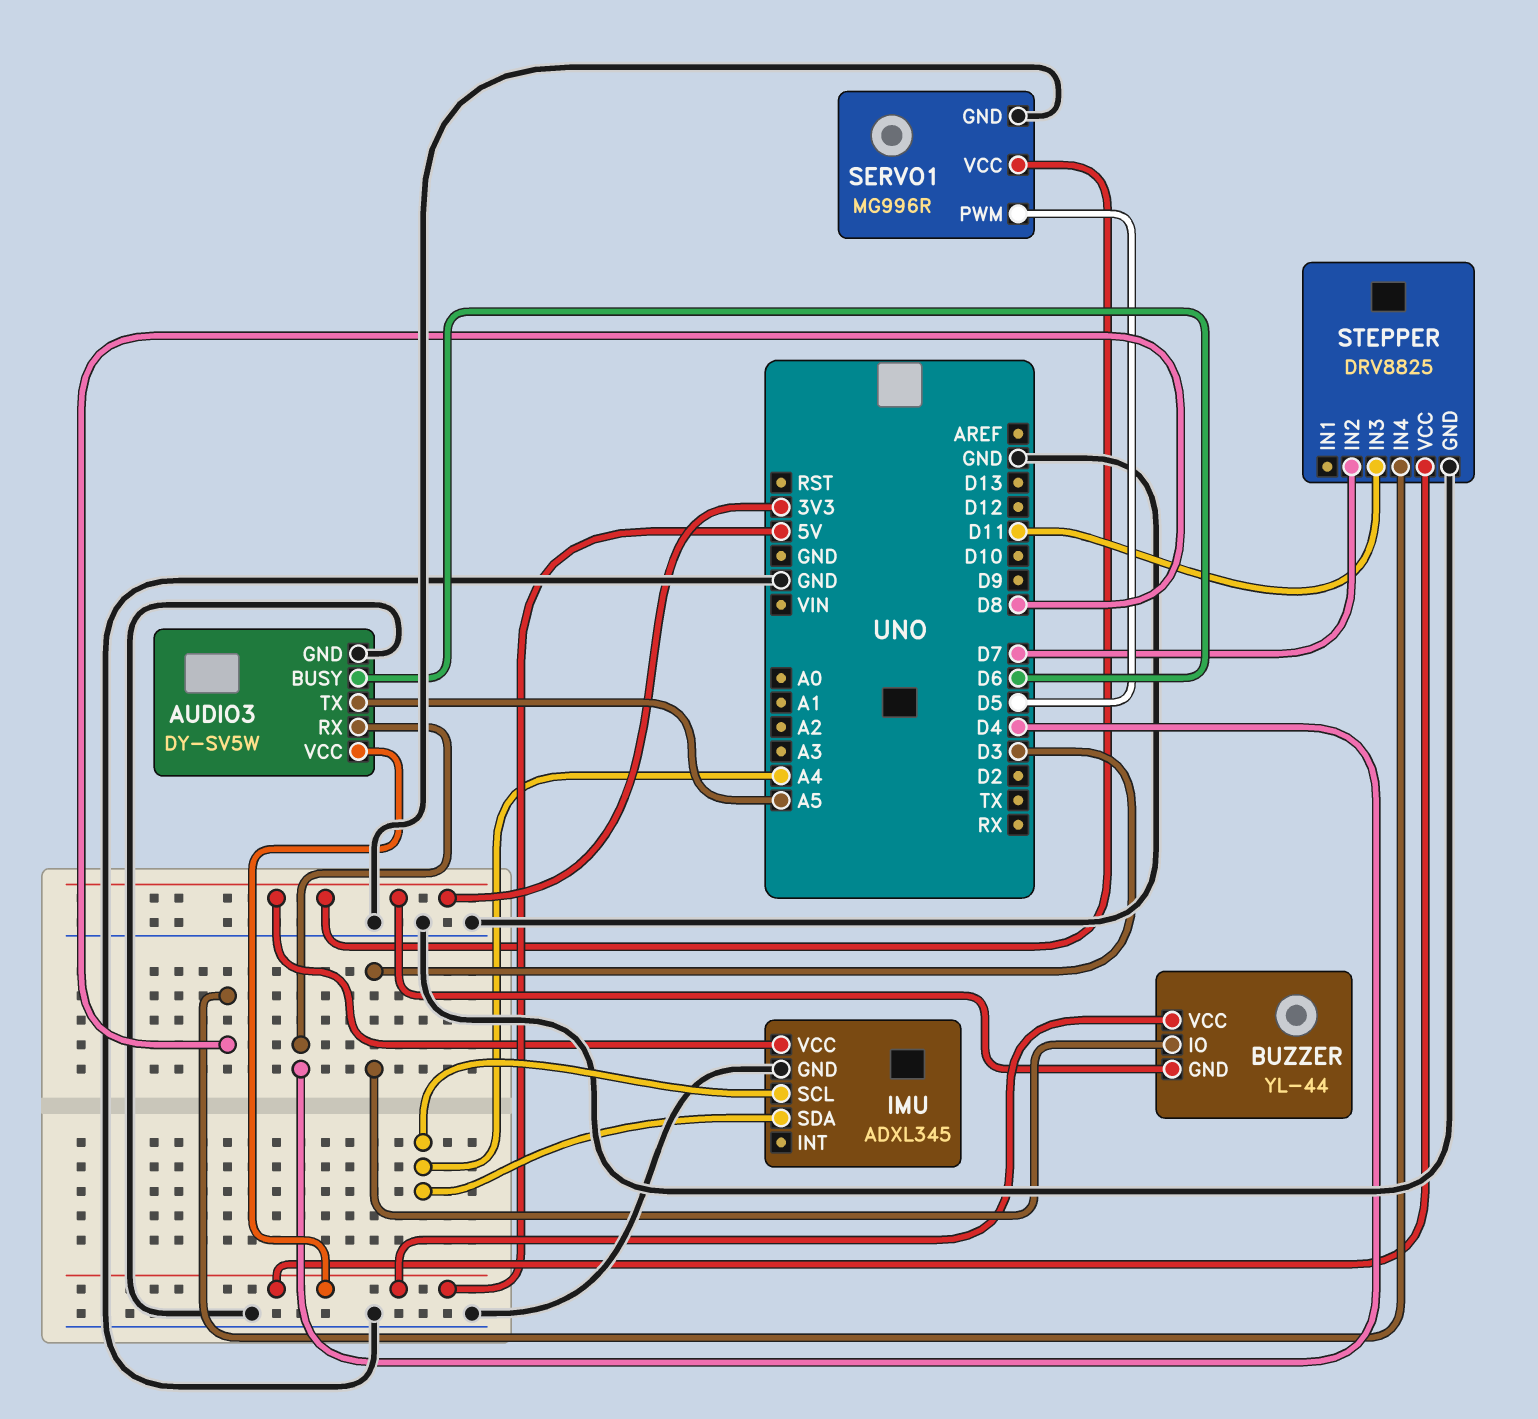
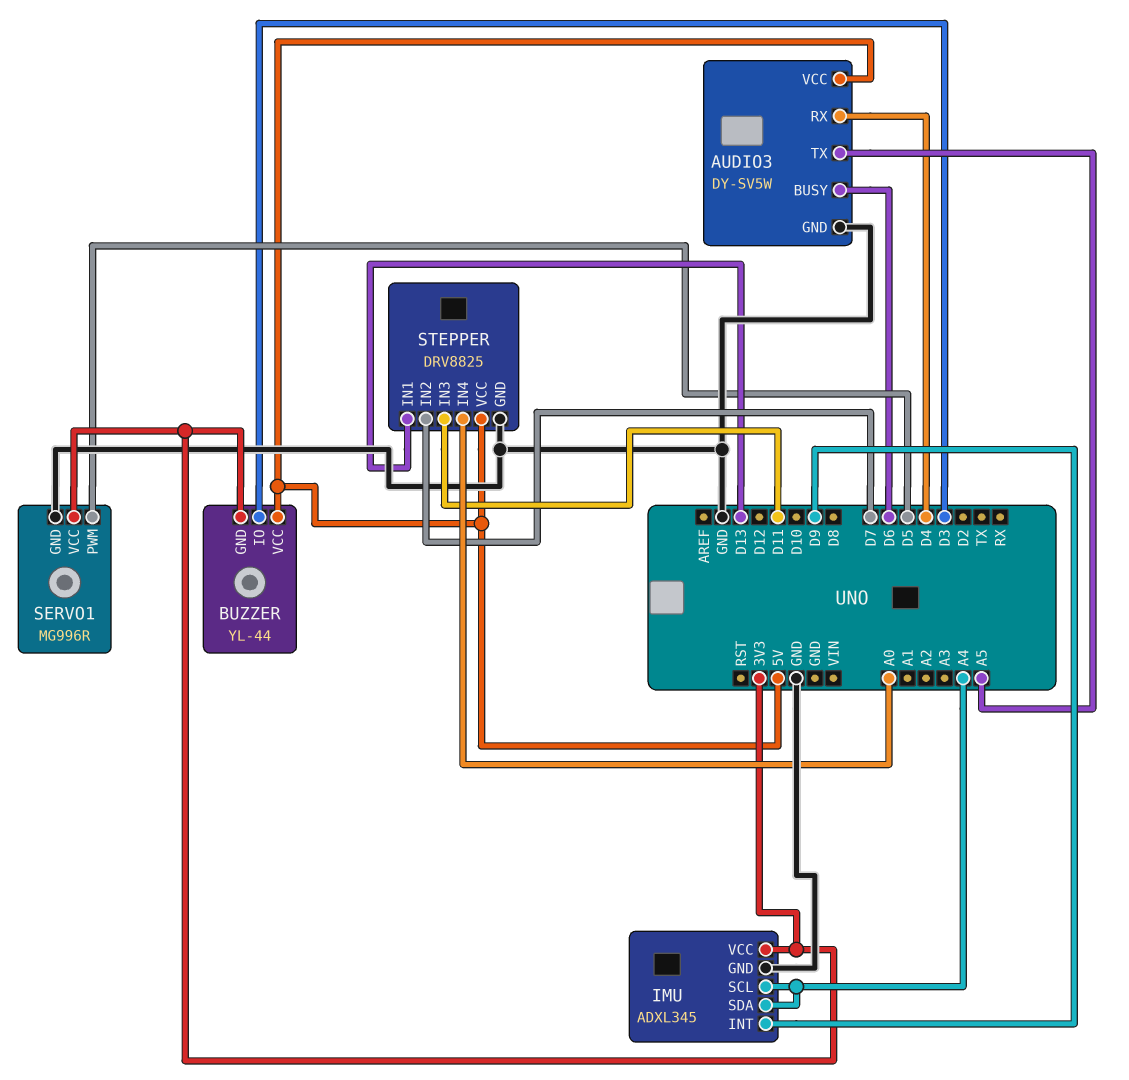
IMU pin INT: none -> D9
STEPPER pin IN1: none -> D13
STEPPER pin IN4: D8 -> A0

